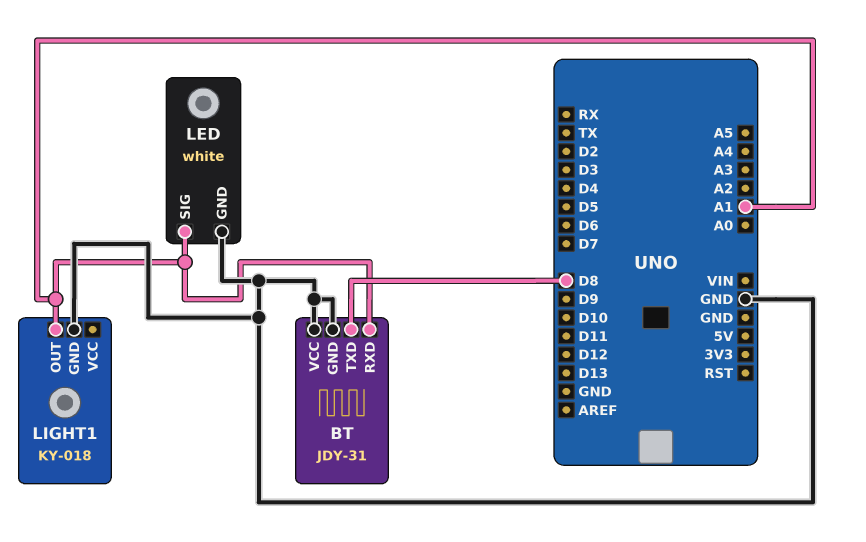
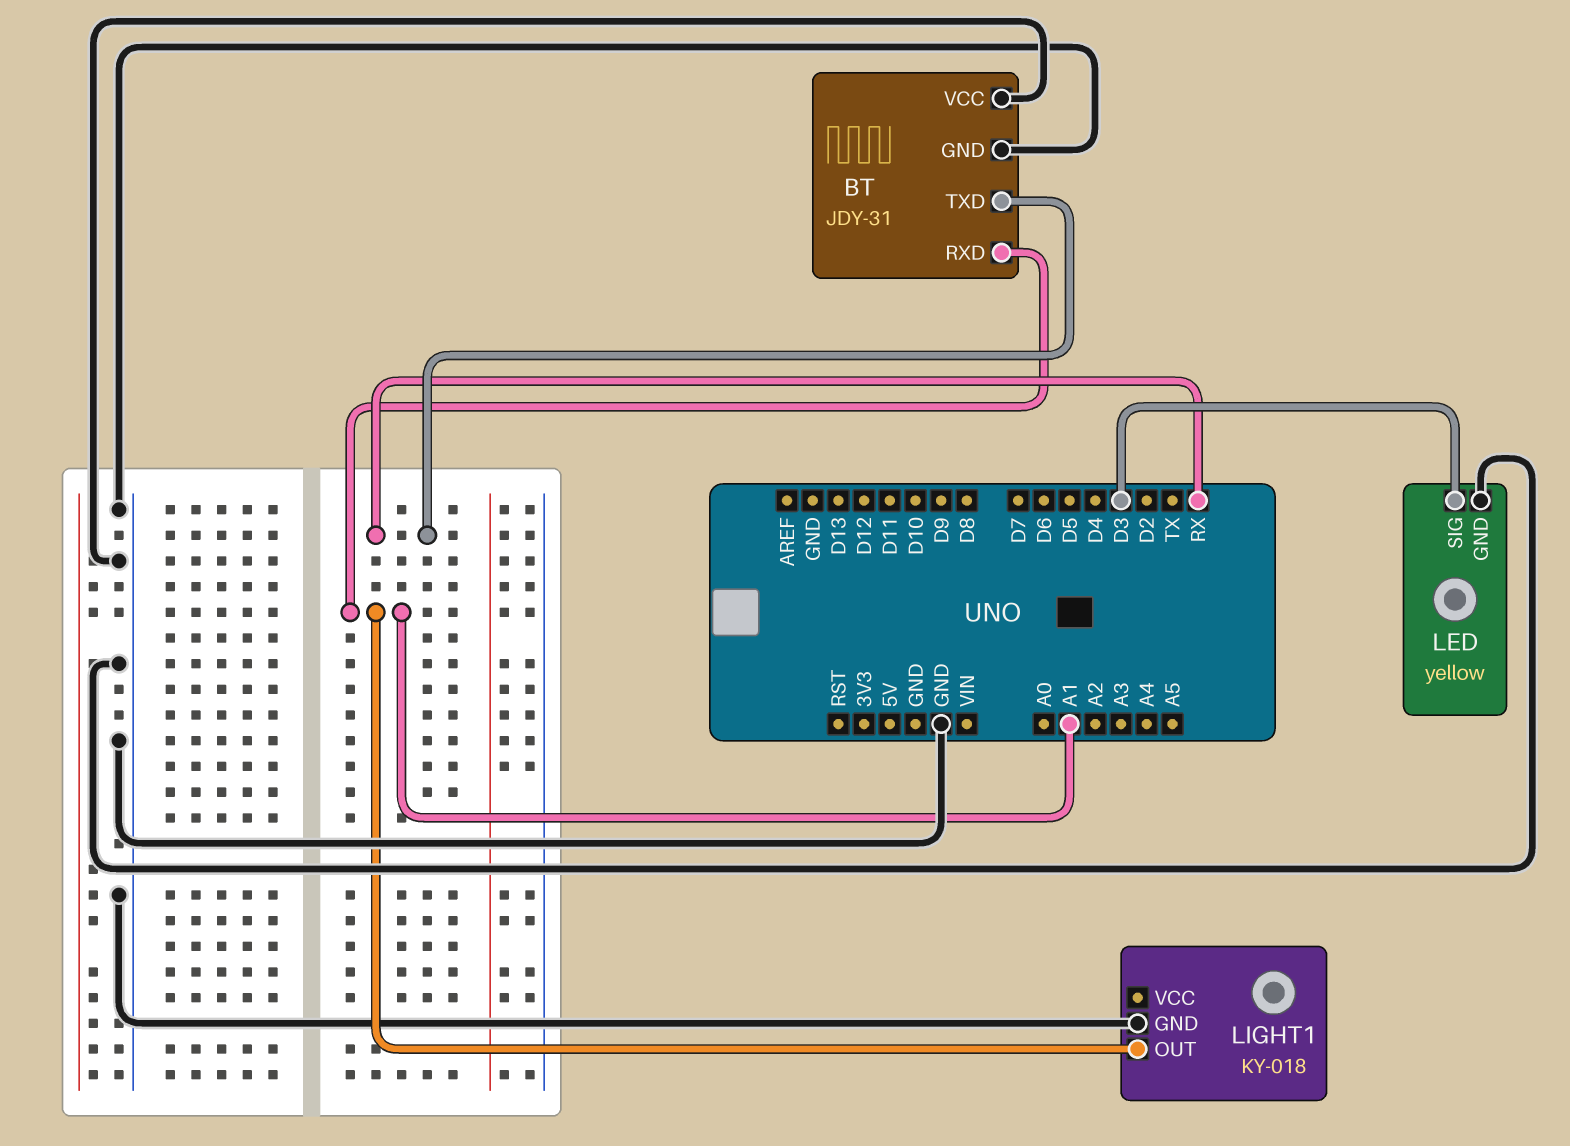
BT pin TXD: D8 -> RX
LED: white -> yellow
LED pin SIG: A1 -> D3

